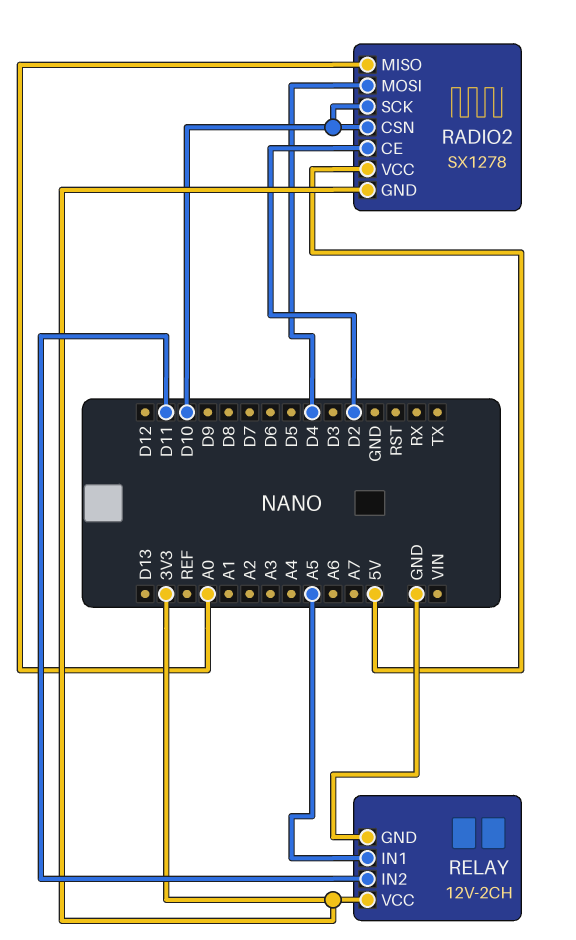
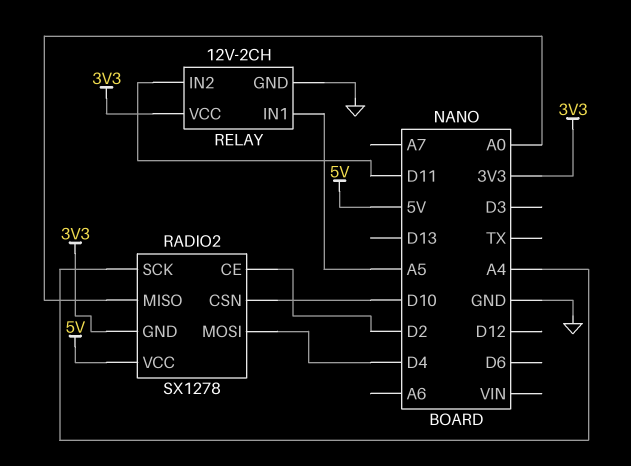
RADIO2 pin SCK: D10 -> A4

